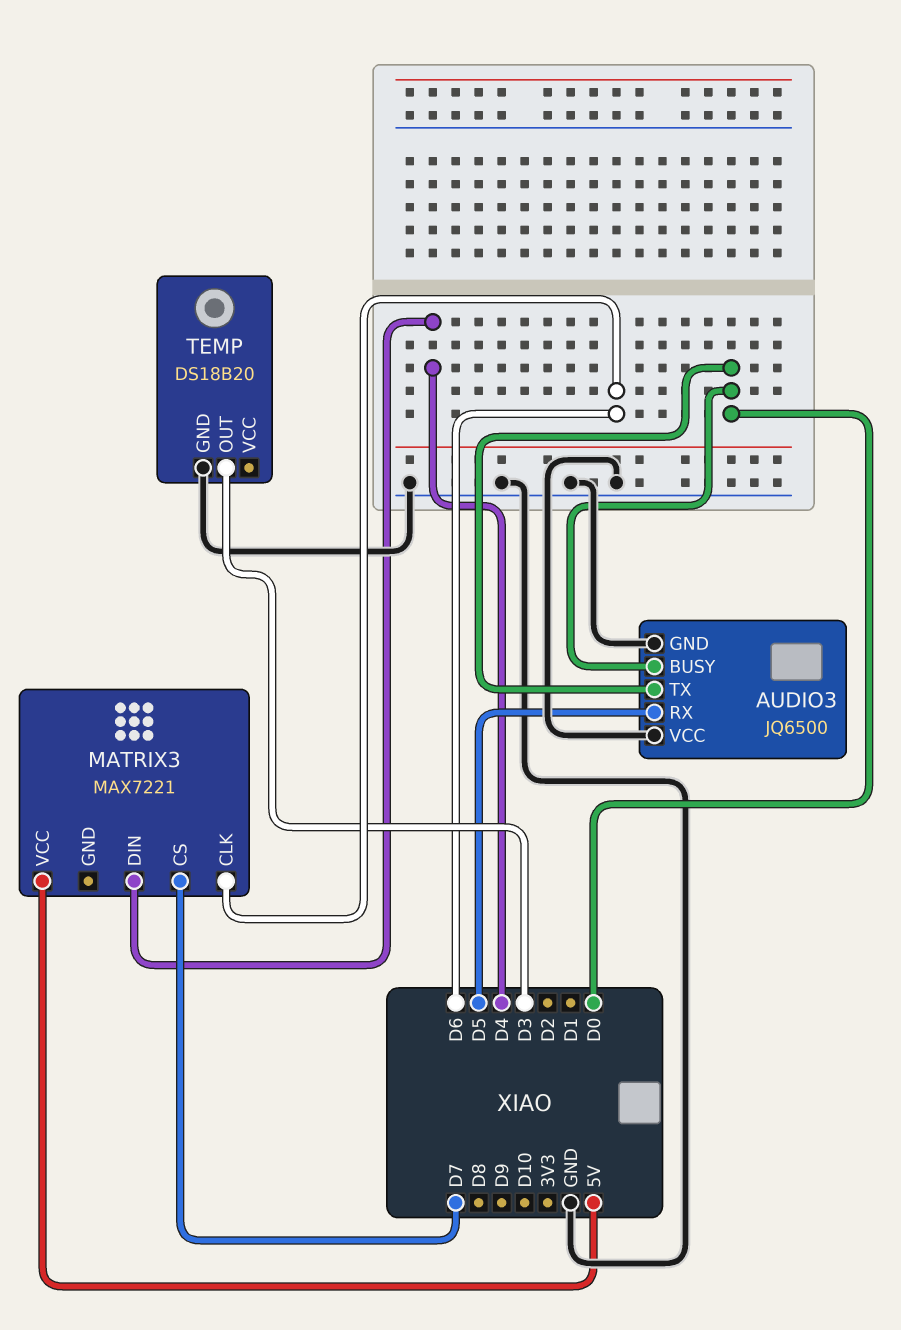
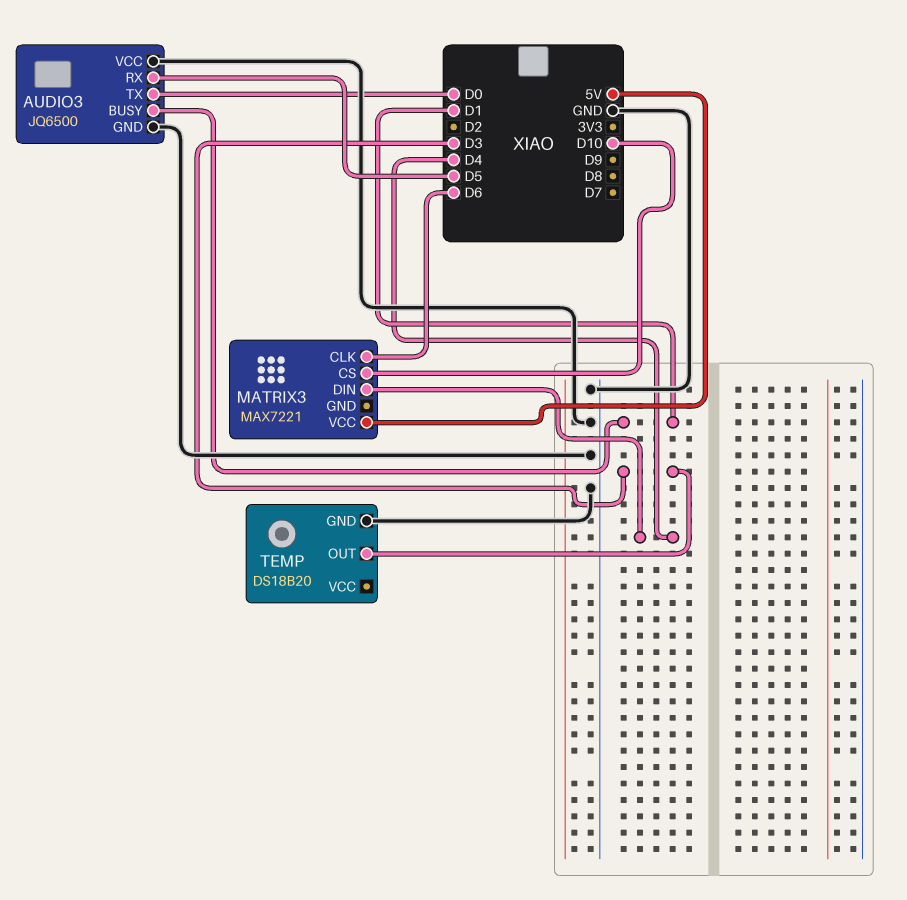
AUDIO3 pin BUSY: D0 -> D1
MATRIX3 pin CS: D7 -> D10

